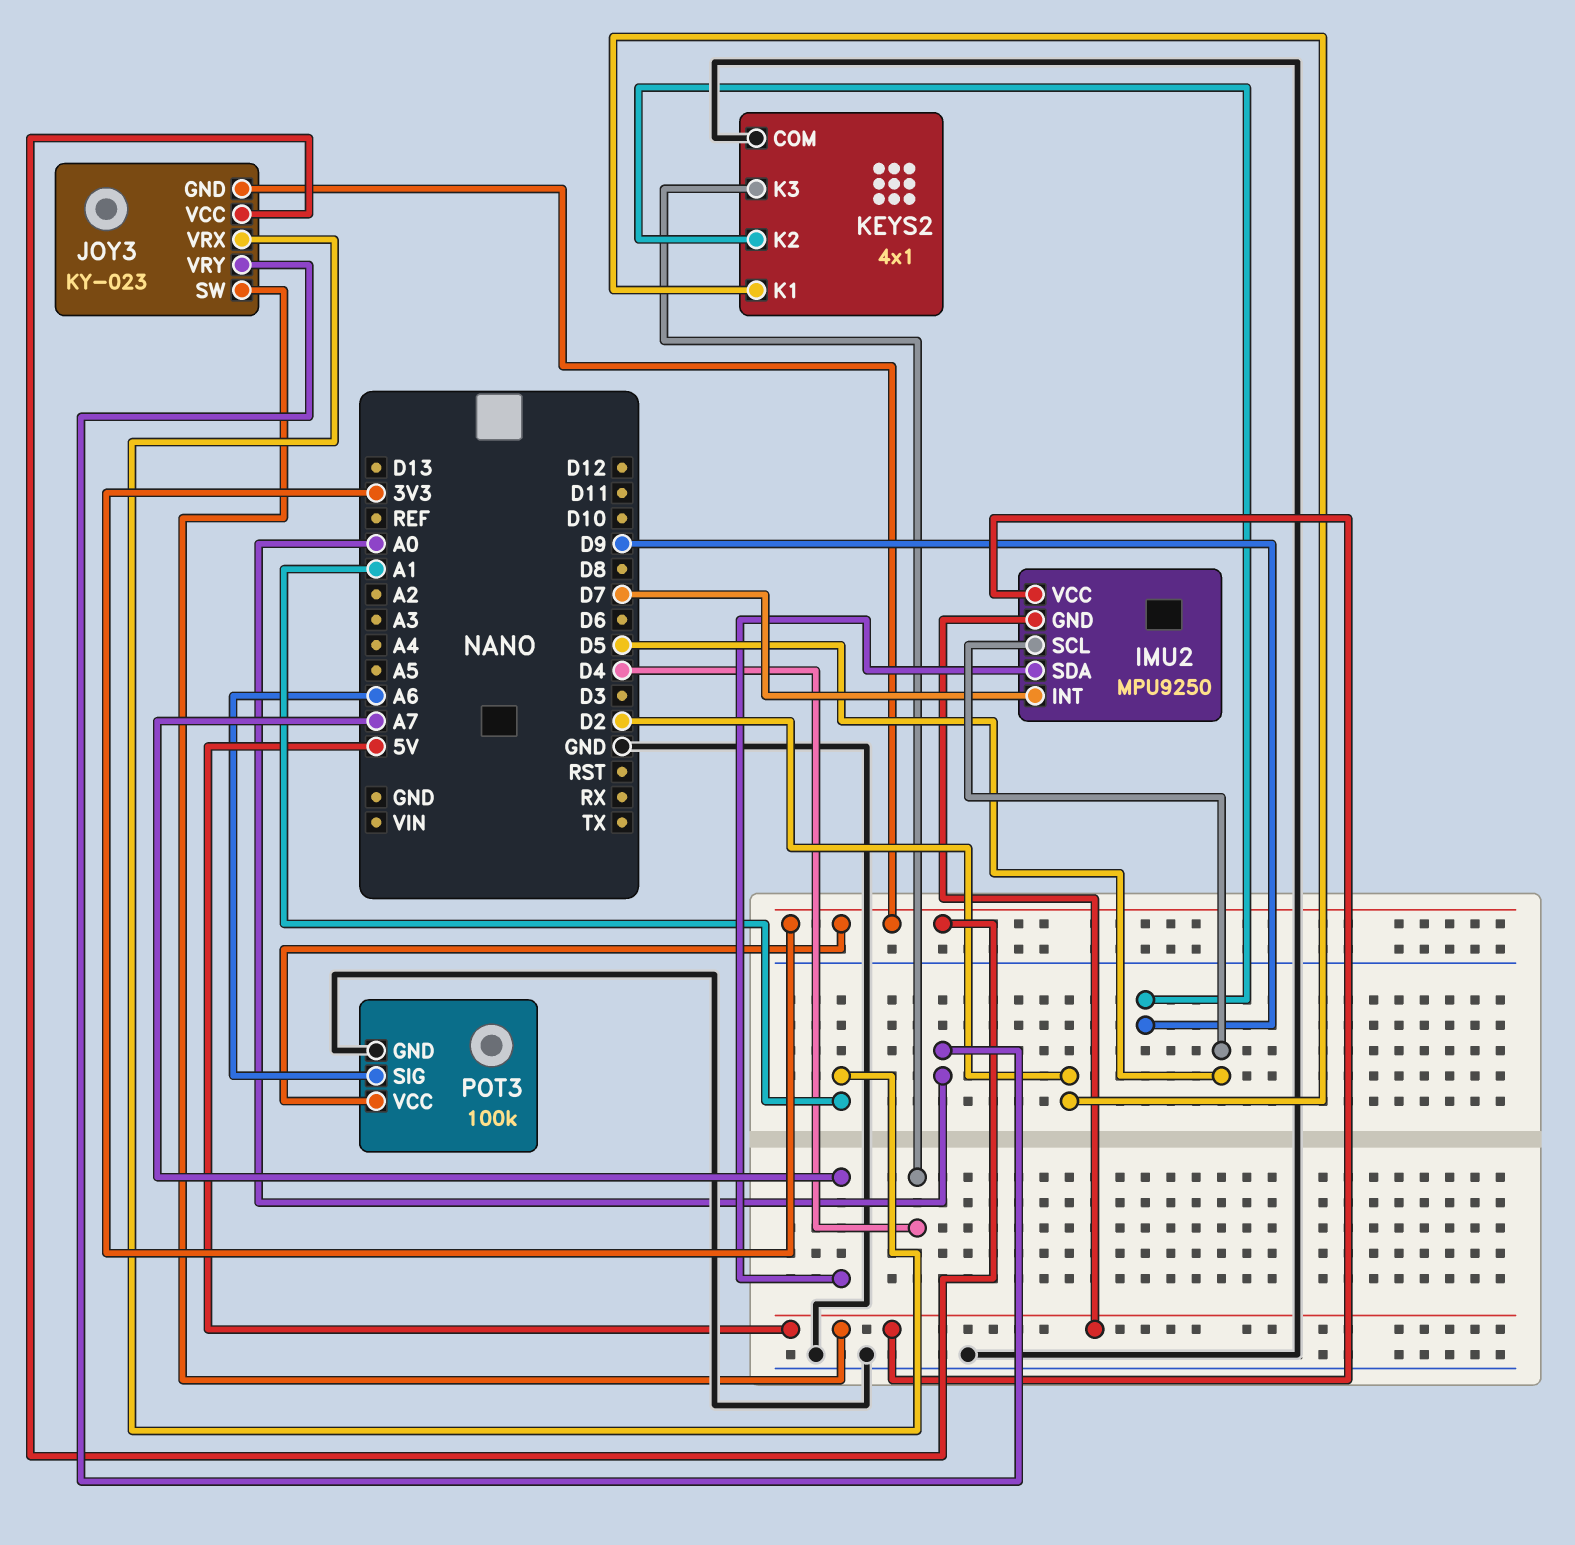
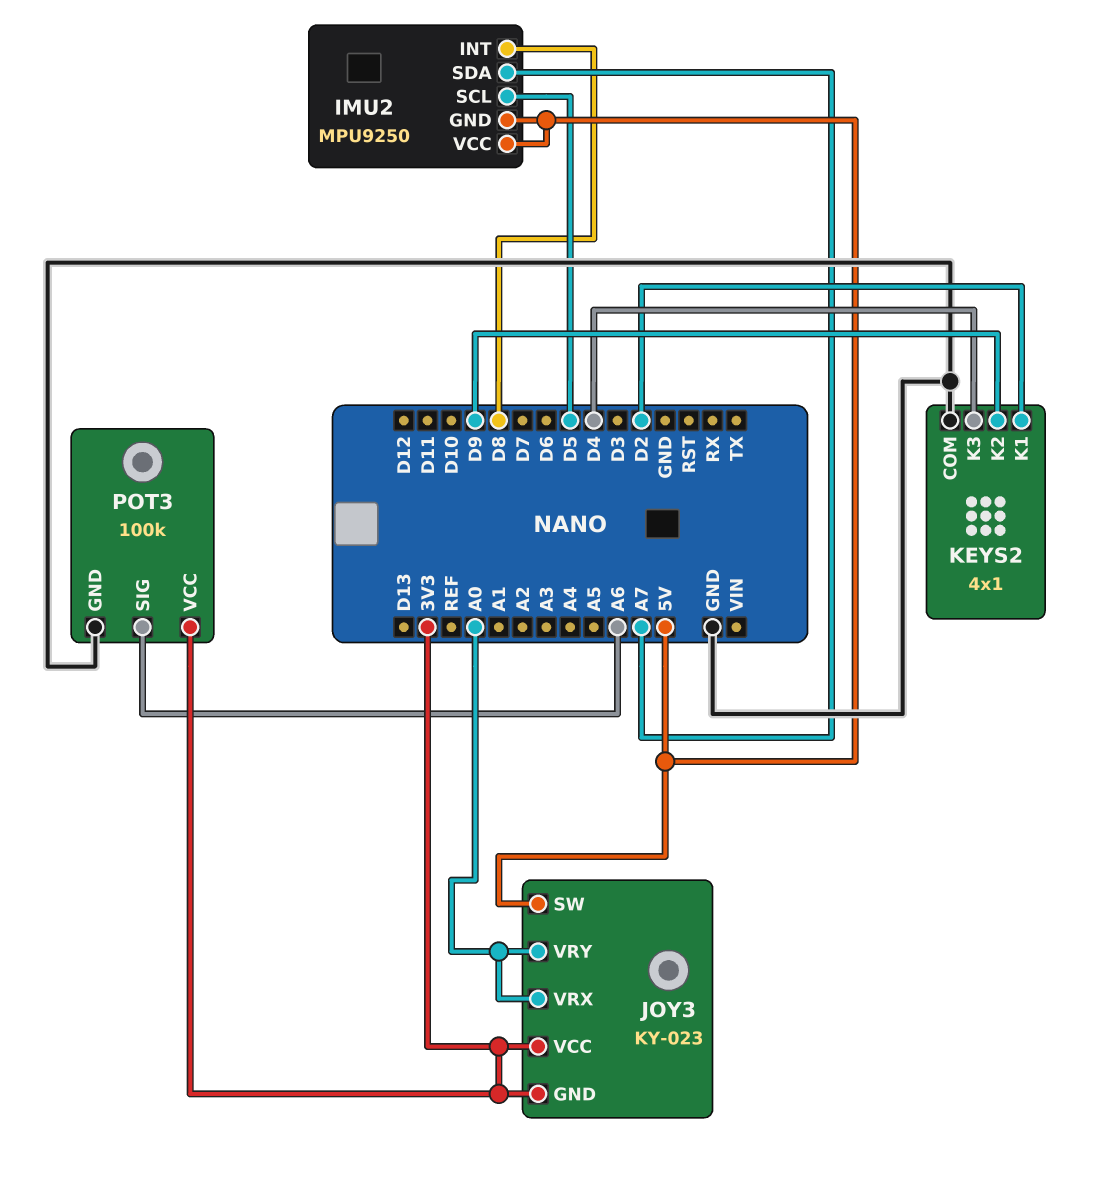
IMU2 pin INT: D7 -> D8
JOY3 pin VRX: A1 -> A0

